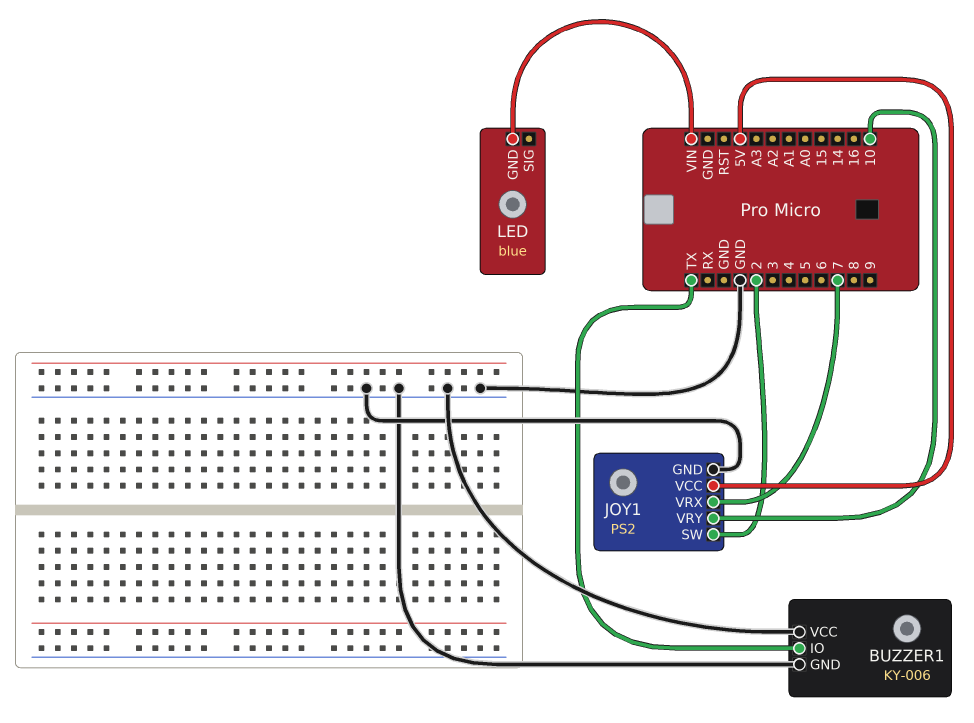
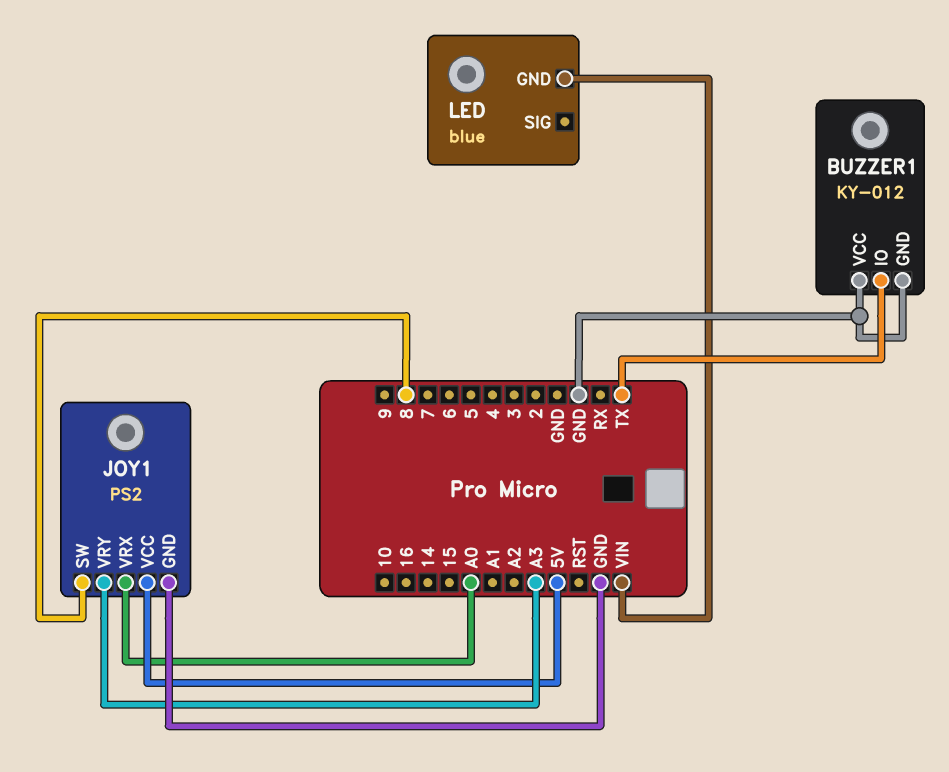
BUZZER1: KY-006 -> KY-012
JOY1 pin SW: 2 -> 8
JOY1 pin VRX: 7 -> A0
JOY1 pin VRY: 10 -> A3

